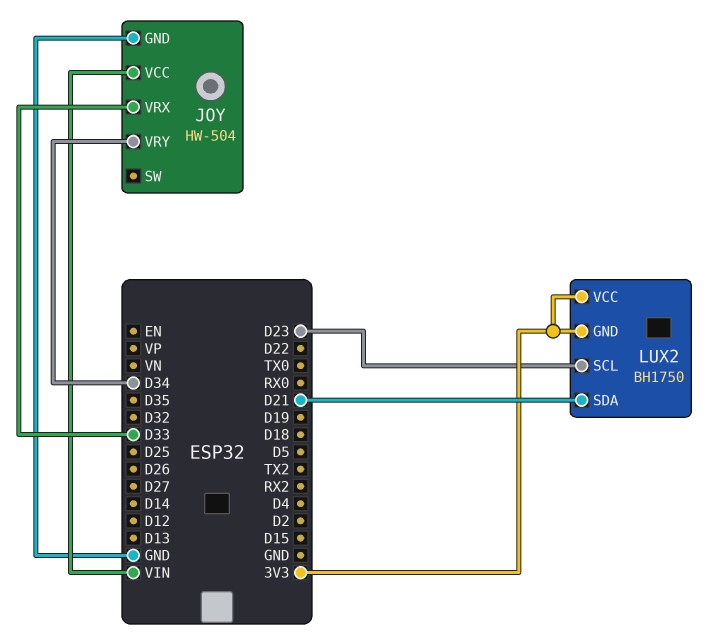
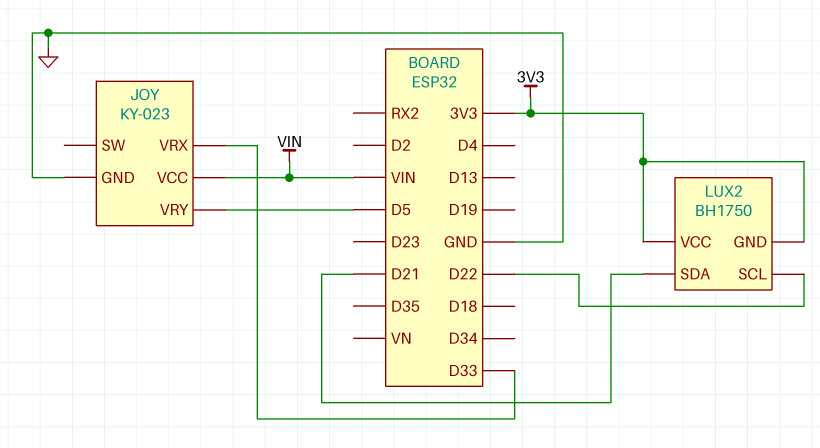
JOY: HW-504 -> KY-023
JOY pin VRY: D34 -> D5
LUX2 pin SCL: D23 -> D22

